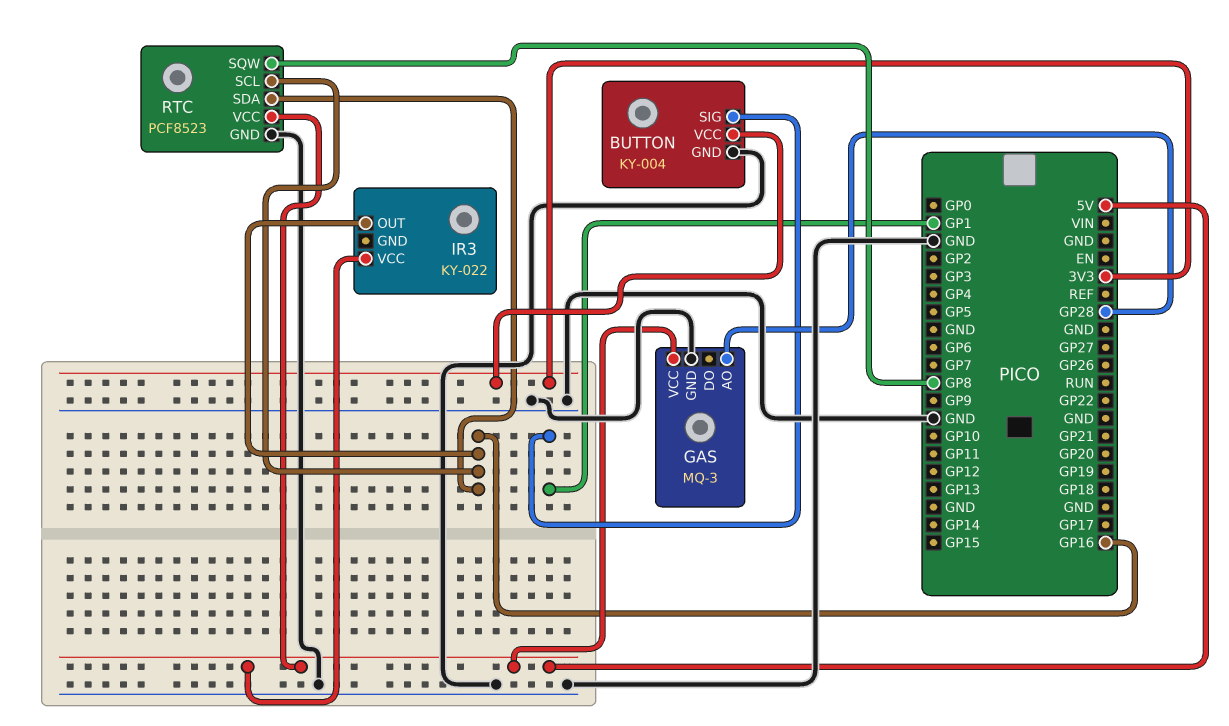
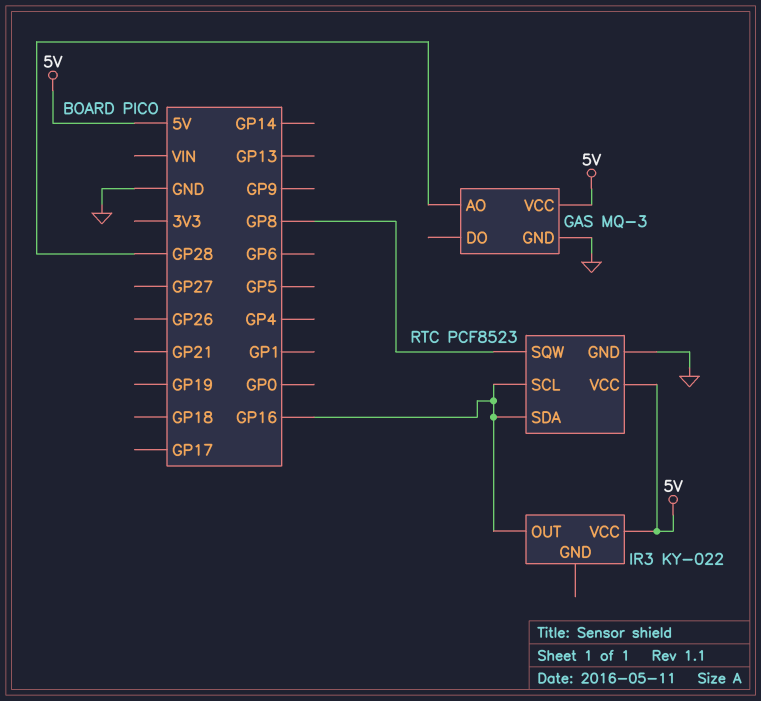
BUTTON: KY-004 -> none
BUTTON pin GND: GND -> none
BUTTON pin SIG: GP1 -> none
BUTTON pin VCC: 3V3 -> none

